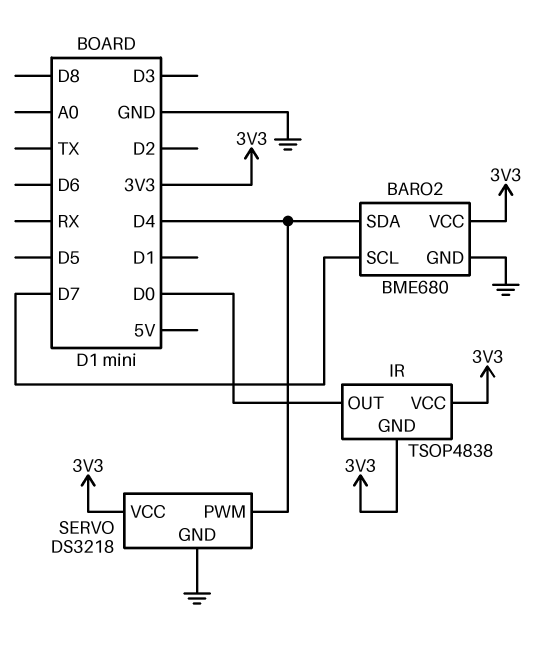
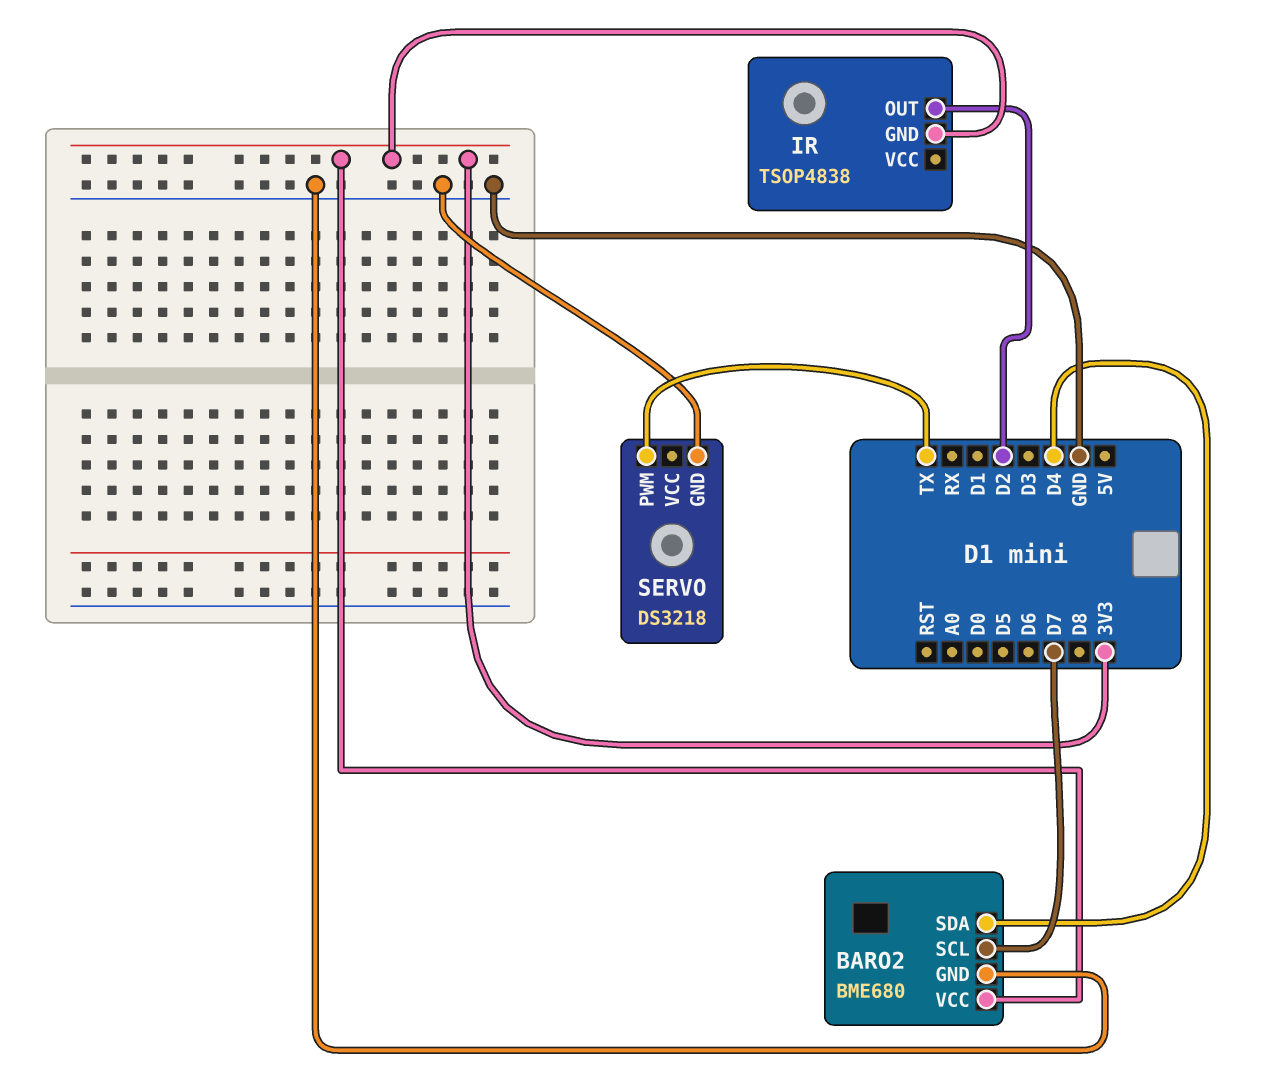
IR pin OUT: D0 -> D2
IR pin VCC: 3V3 -> none
SERVO pin PWM: D4 -> TX
SERVO pin VCC: 3V3 -> none

